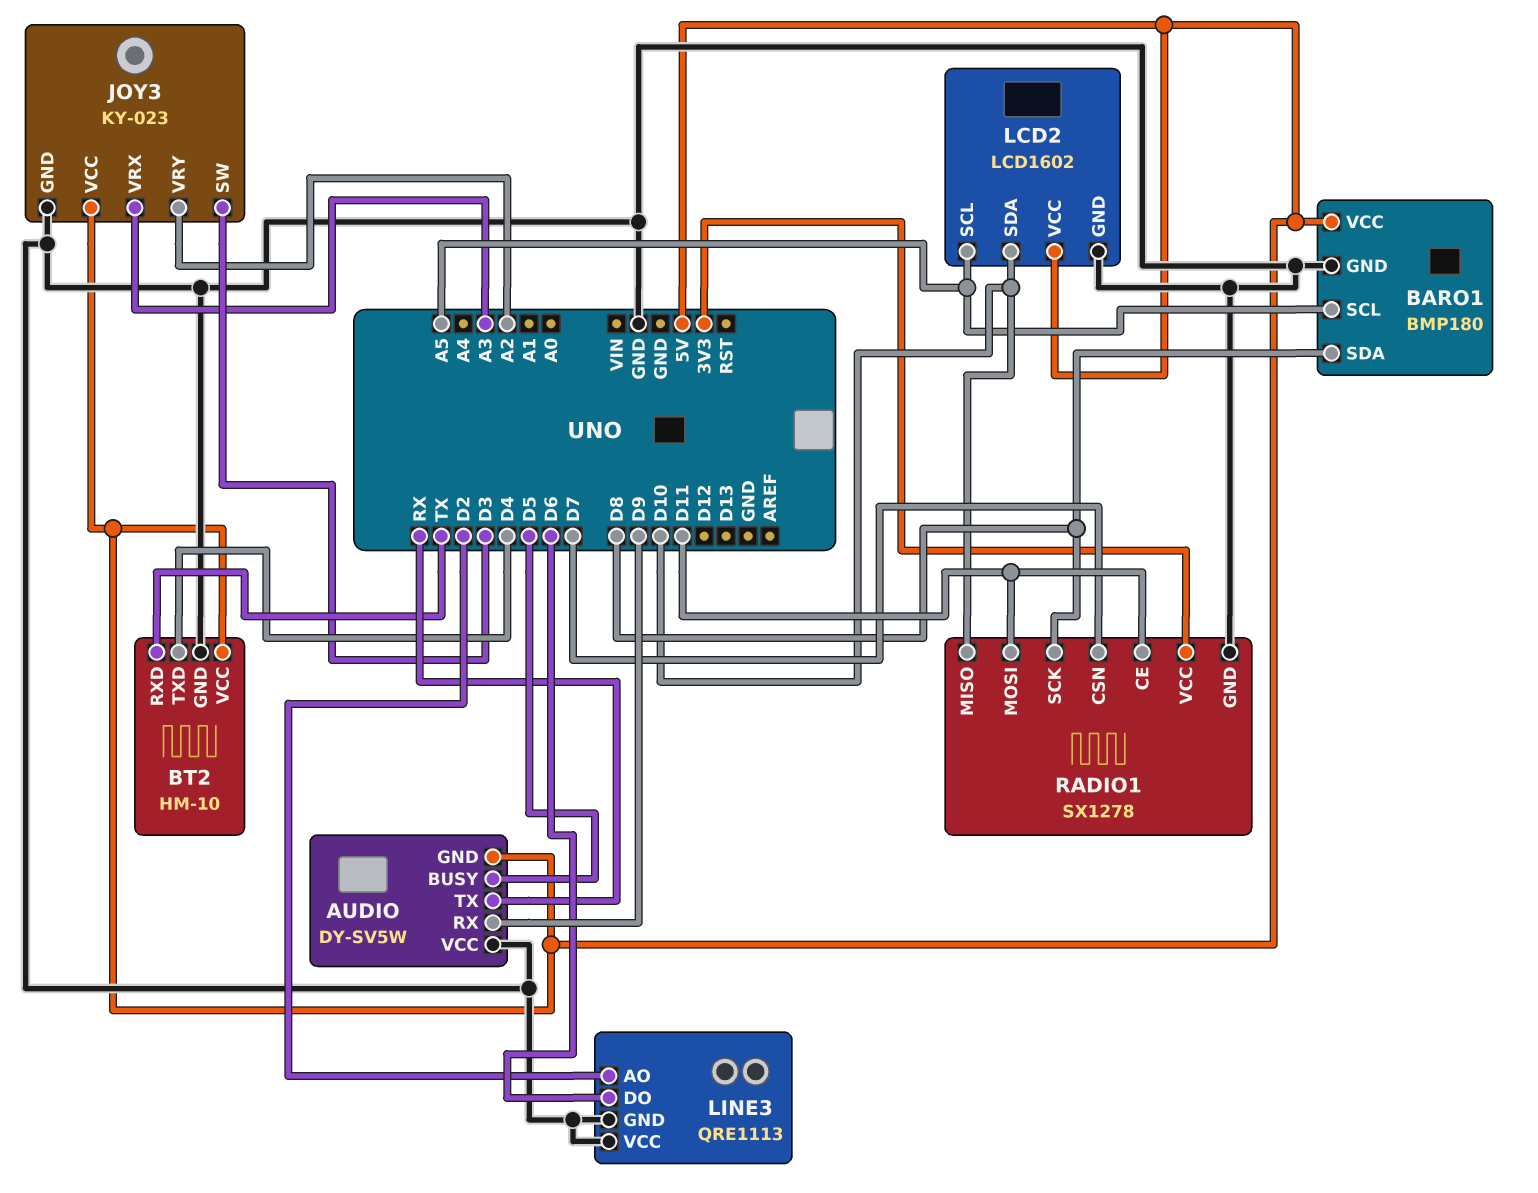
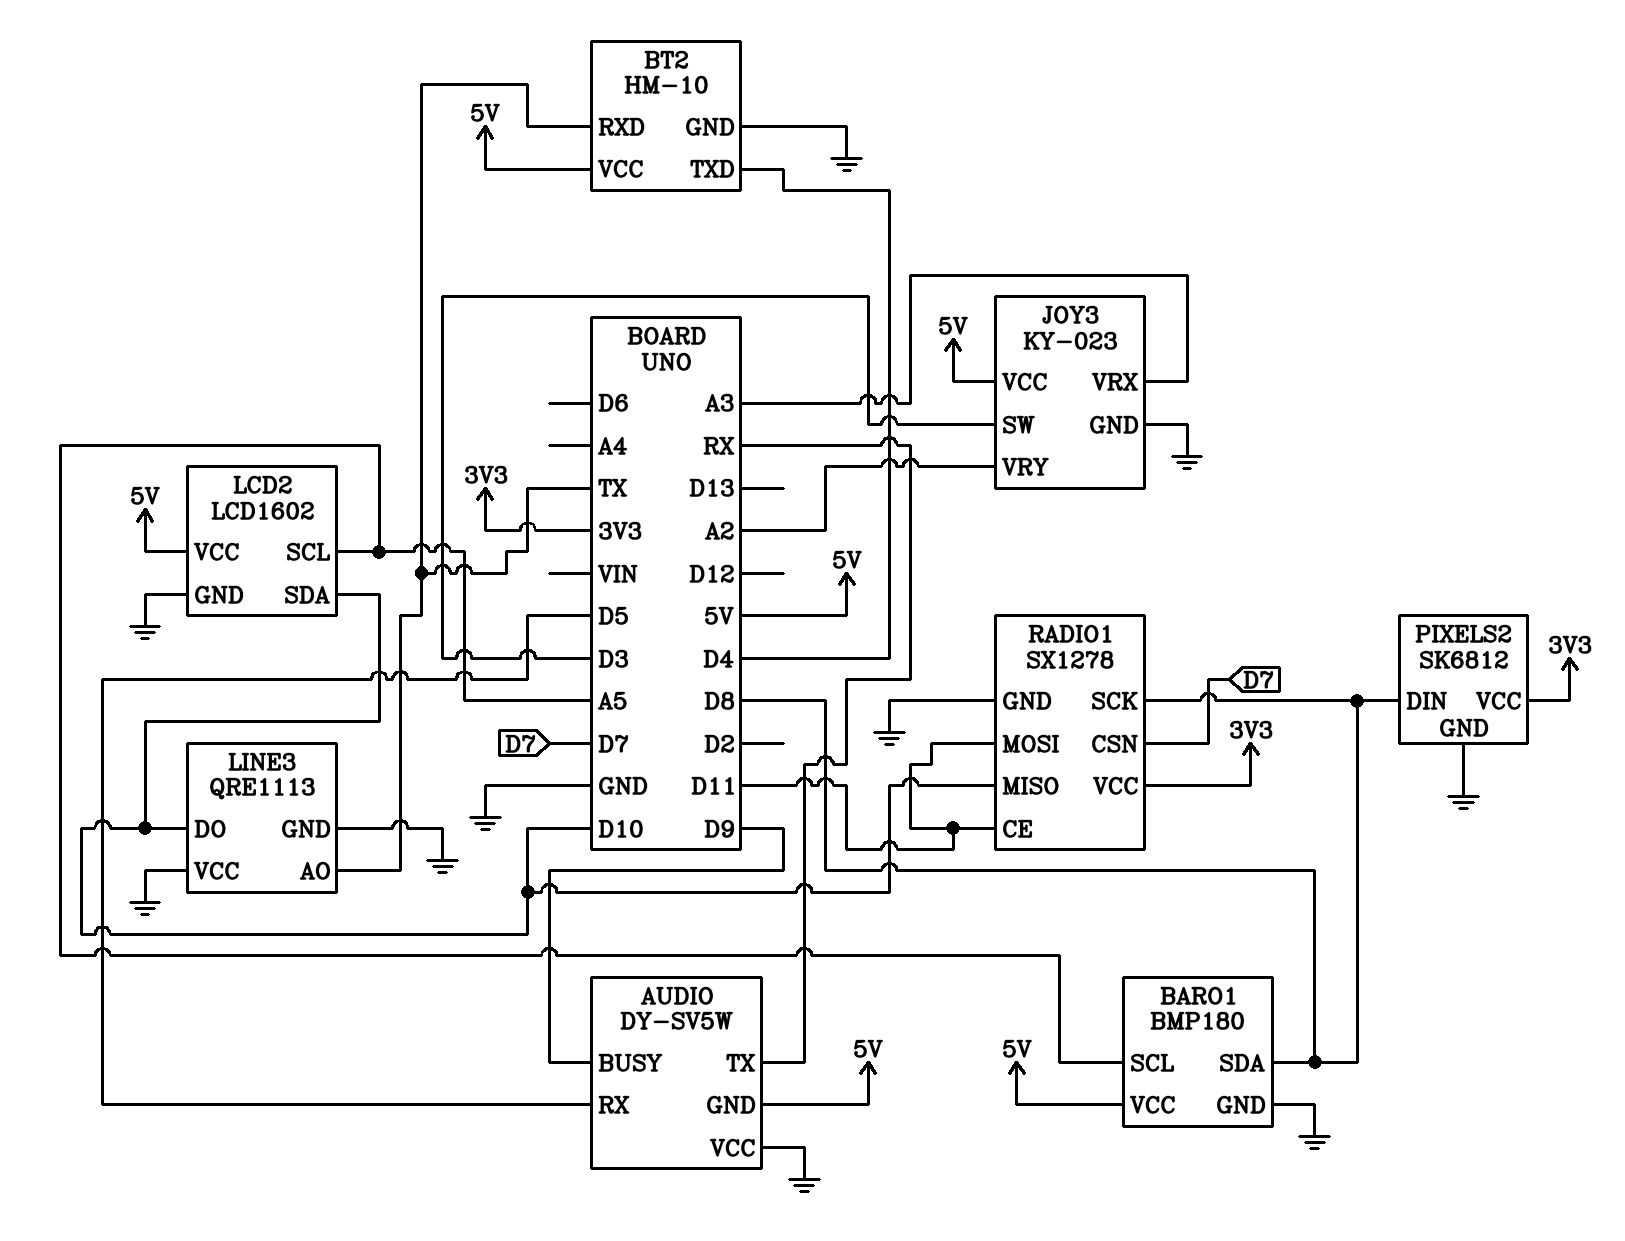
AUDIO pin BUSY: D5 -> D9
AUDIO pin RX: D9 -> D5
LINE3 pin AO: D2 -> TX
LINE3 pin DO: D6 -> D10
PIXELS2: none -> SK6812
PIXELS2 pin DIN: none -> D8
PIXELS2 pin GND: none -> GND
PIXELS2 pin VCC: none -> 3V3

